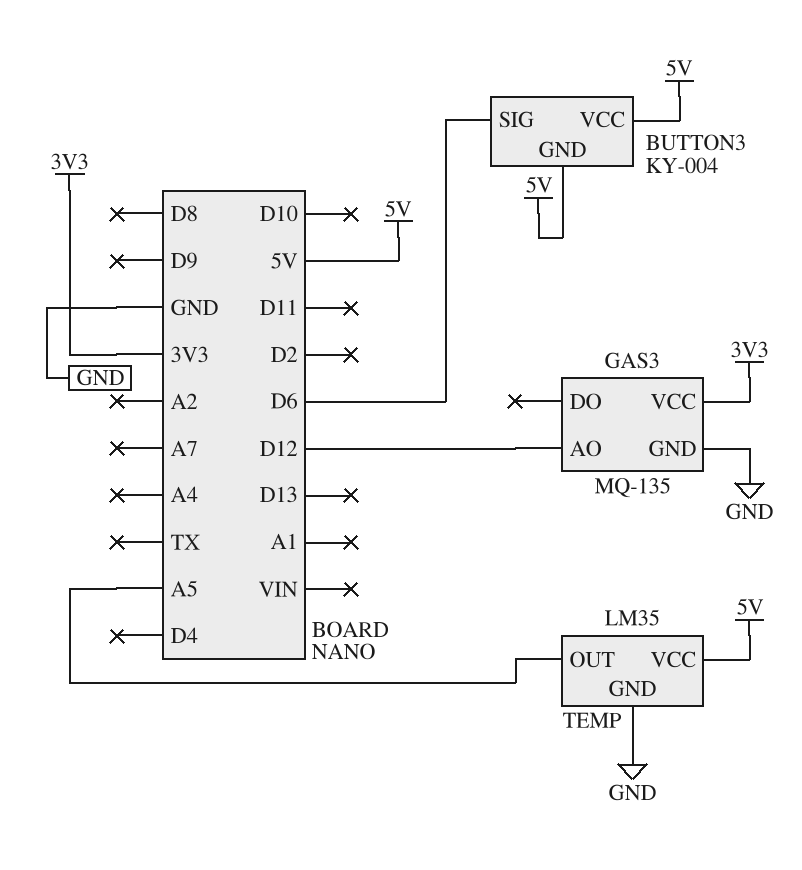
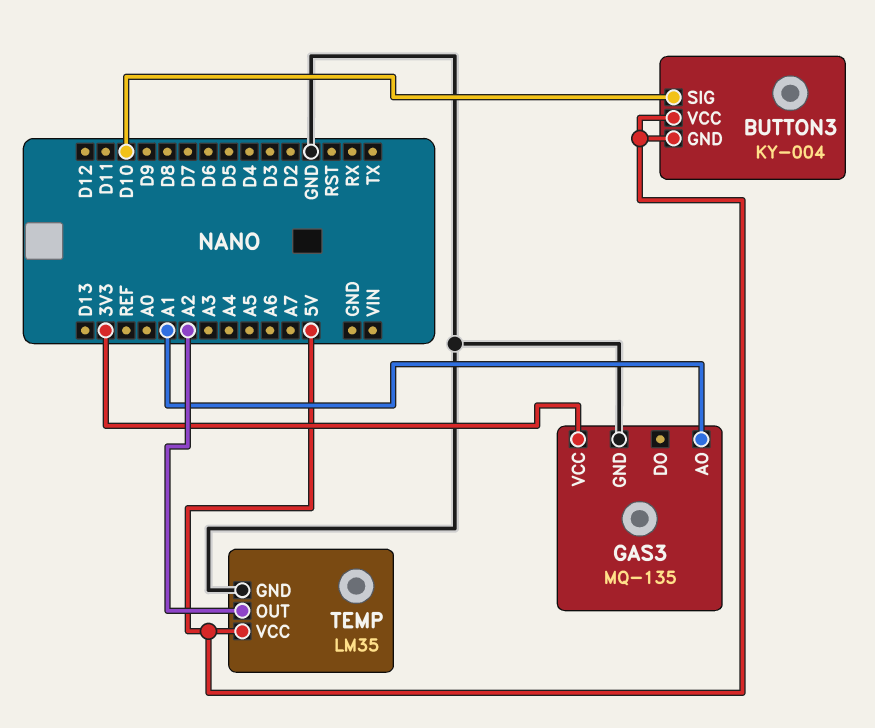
BUTTON3 pin SIG: D6 -> D10
GAS3 pin AO: D12 -> A1
TEMP pin OUT: A5 -> A2

